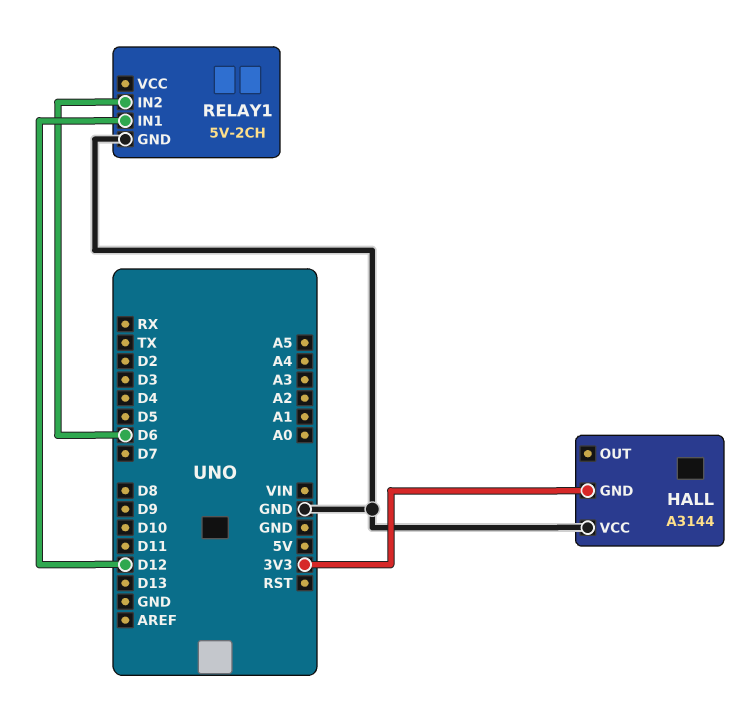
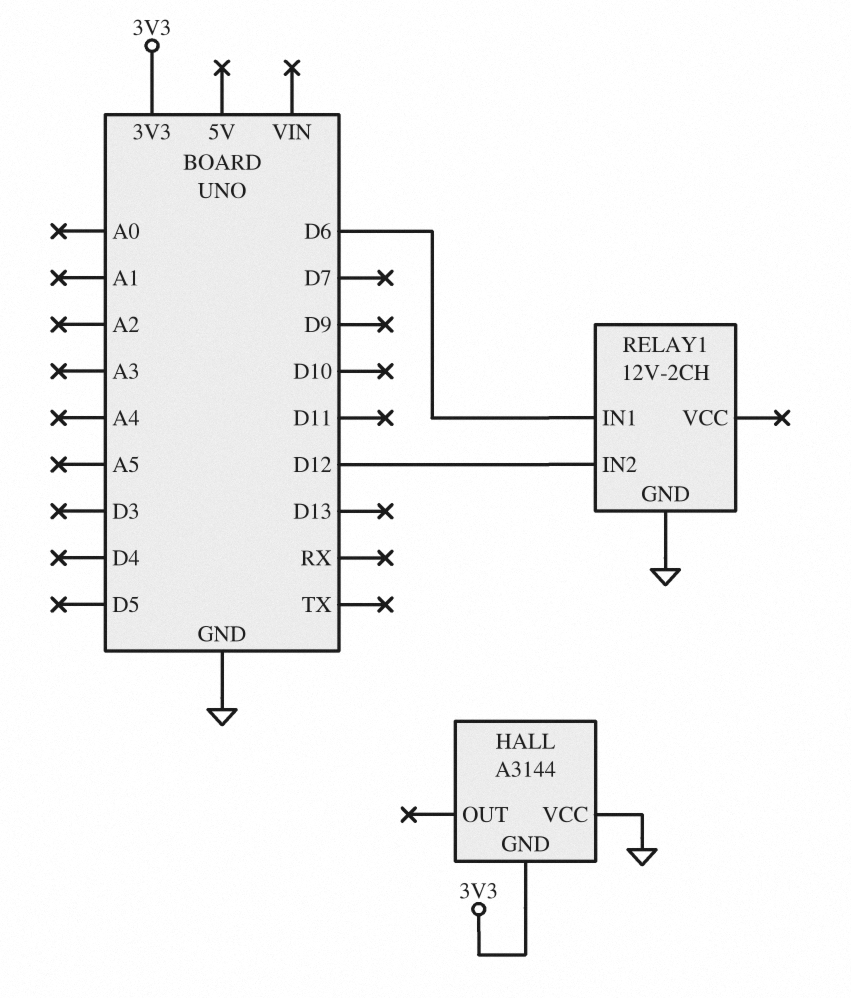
RELAY1: 5V-2CH -> 12V-2CH
RELAY1 pin IN1: D12 -> D6
RELAY1 pin IN2: D6 -> D12

